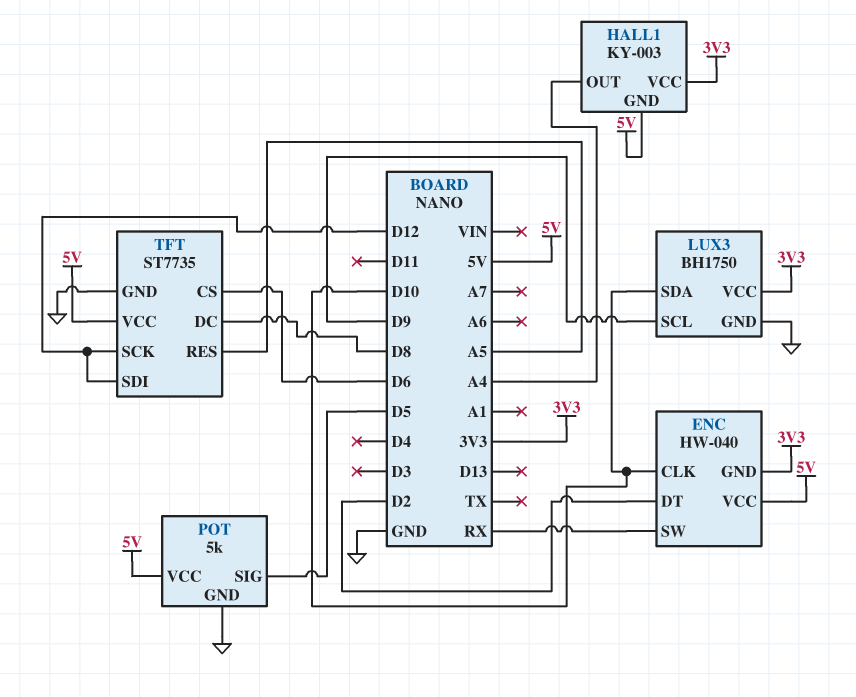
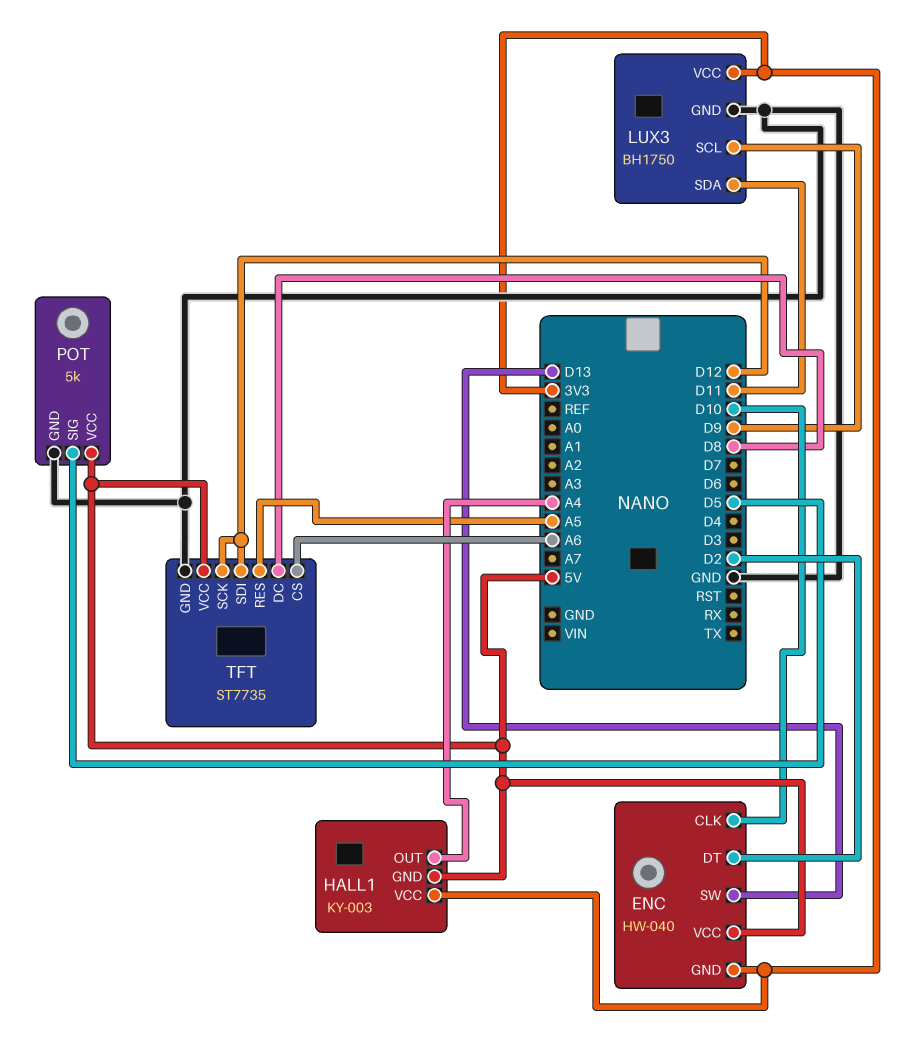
ENC pin SW: RX -> D13
LUX3 pin SDA: D10 -> D11
TFT pin CS: D6 -> A6

